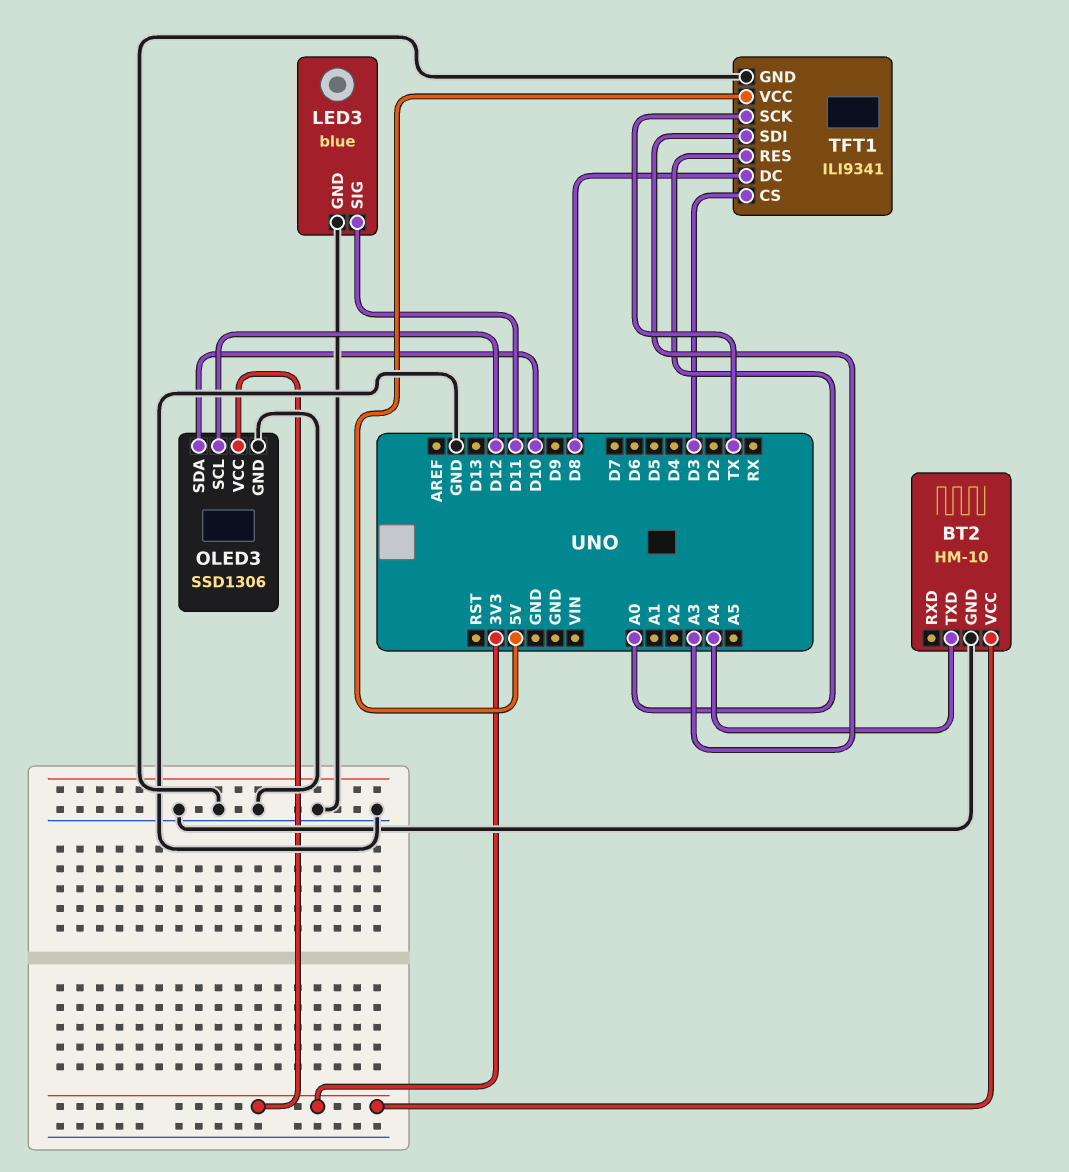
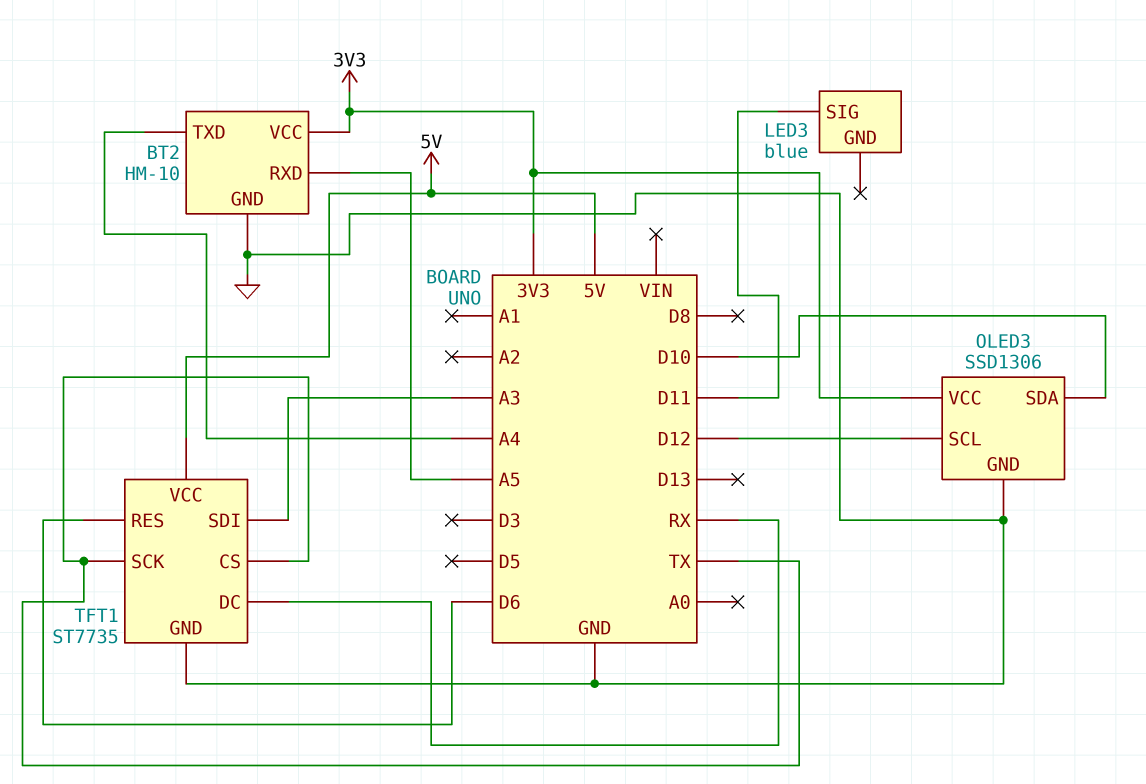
BT2 pin RXD: none -> A5
LED3 pin GND: GND -> none
TFT1: ILI9341 -> ST7735
TFT1 pin CS: D3 -> TX
TFT1 pin DC: D8 -> RX
TFT1 pin RES: A0 -> D6

